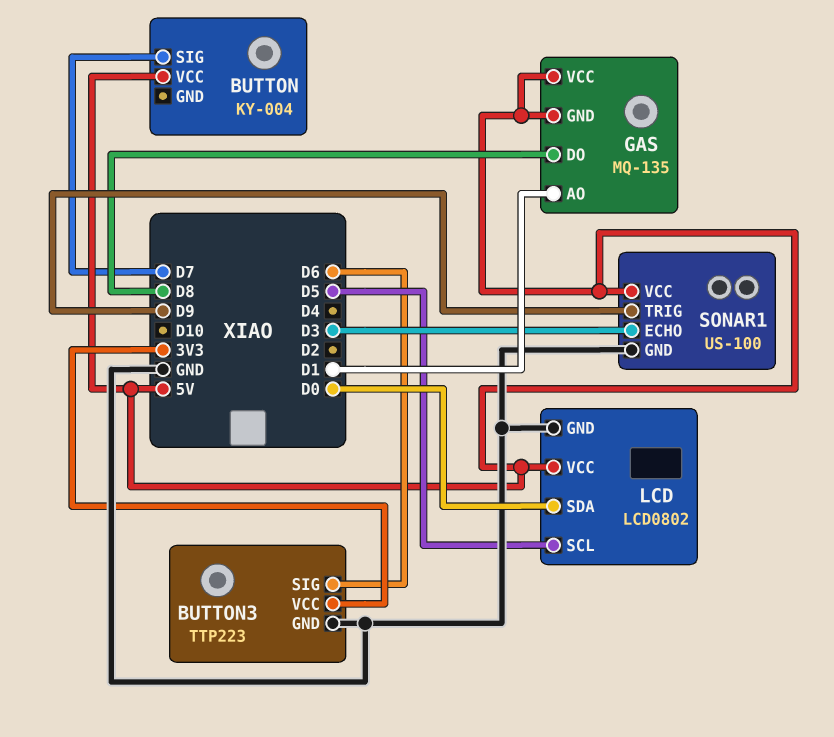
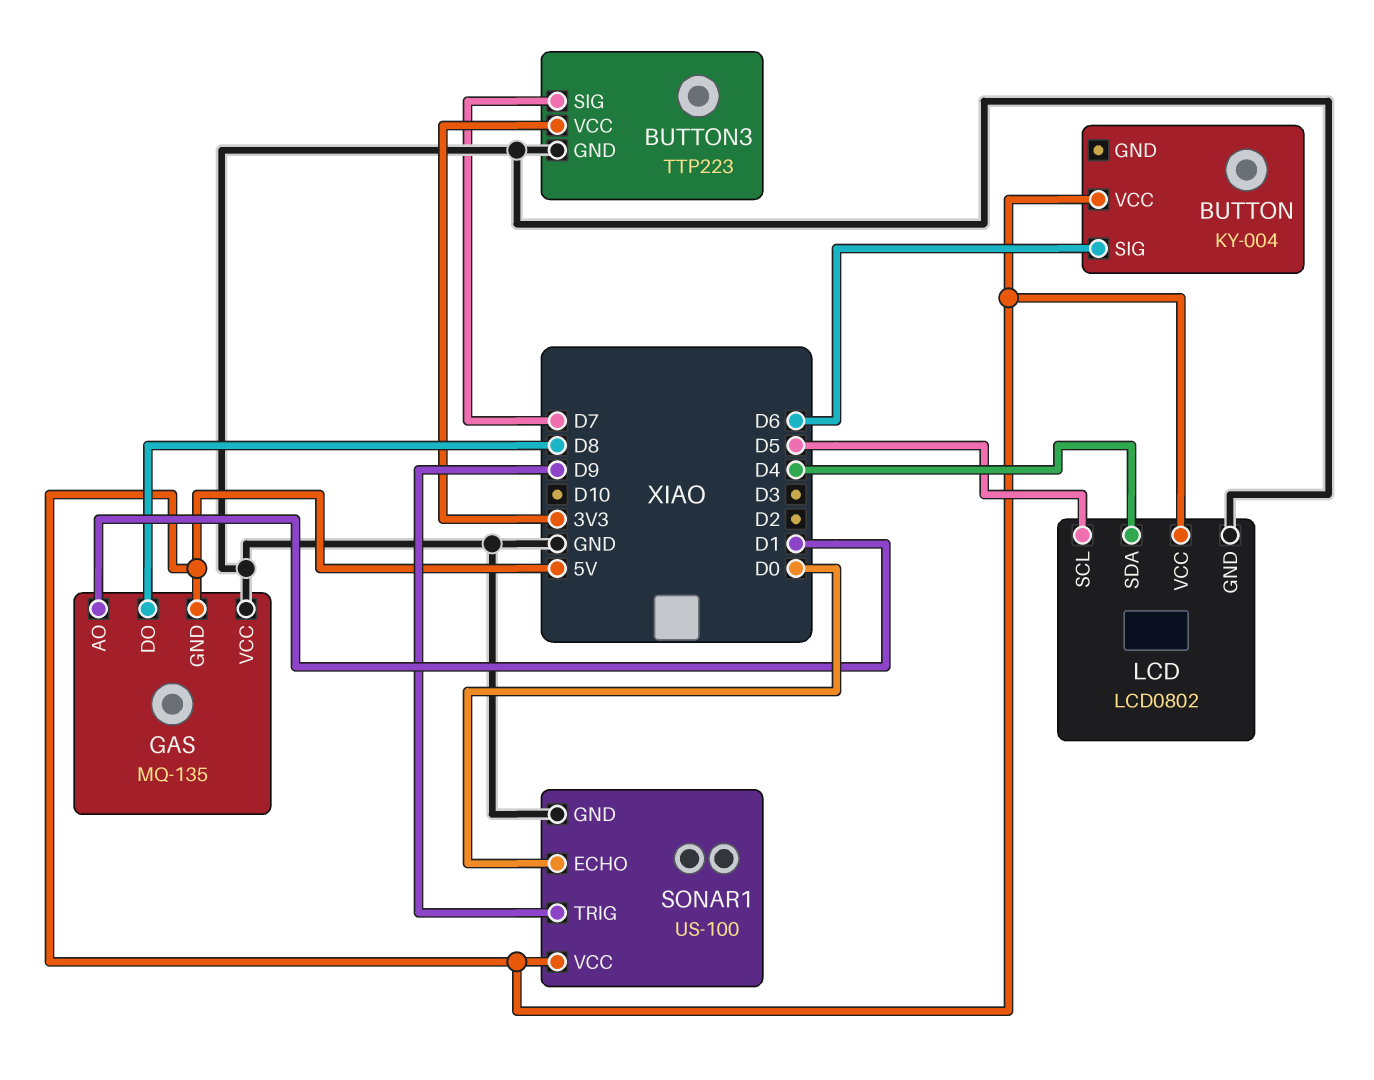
BUTTON pin SIG: D7 -> D6
BUTTON3 pin SIG: D6 -> D7
GAS pin VCC: 5V -> GND
LCD pin SDA: D0 -> D4
SONAR1 pin ECHO: D3 -> D0

